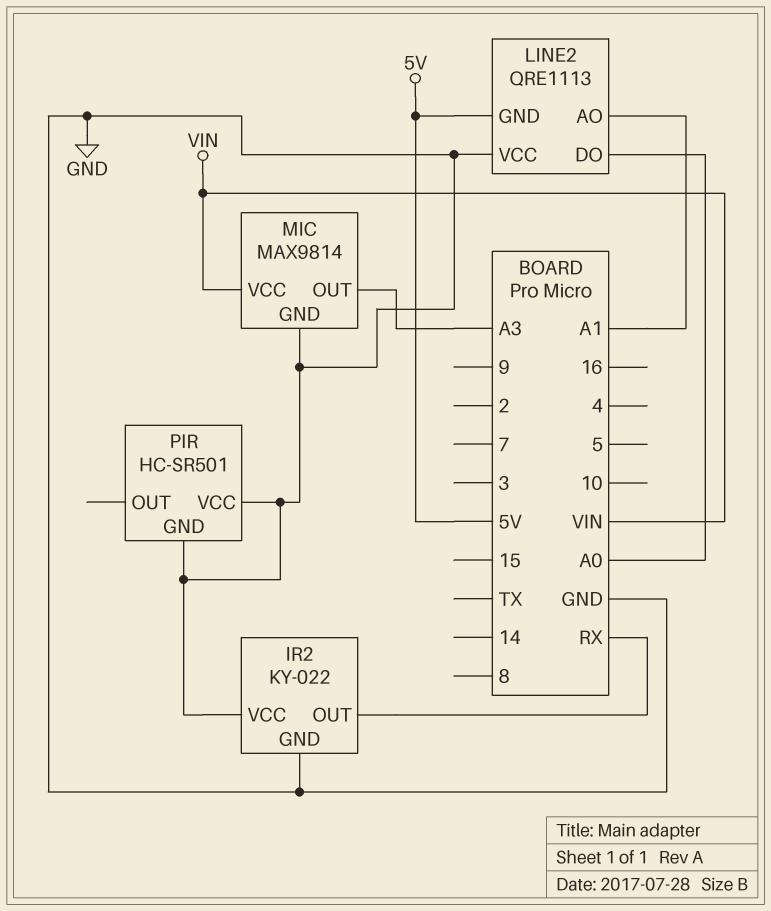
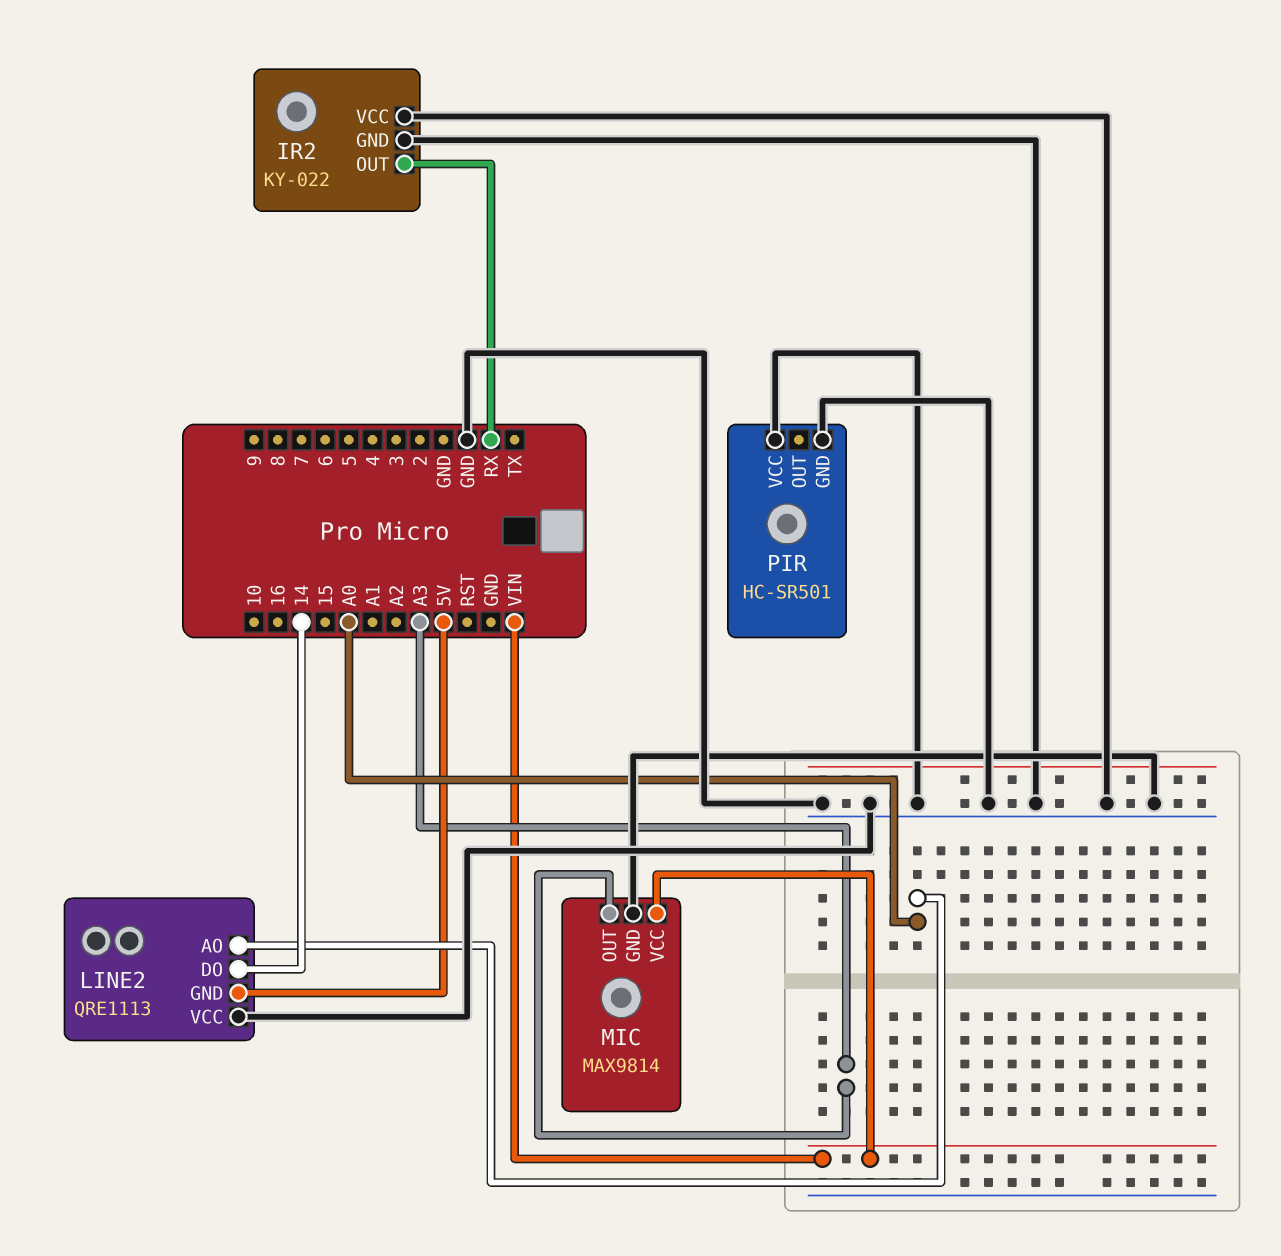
LINE2 pin AO: A1 -> A0
LINE2 pin DO: A0 -> 14

